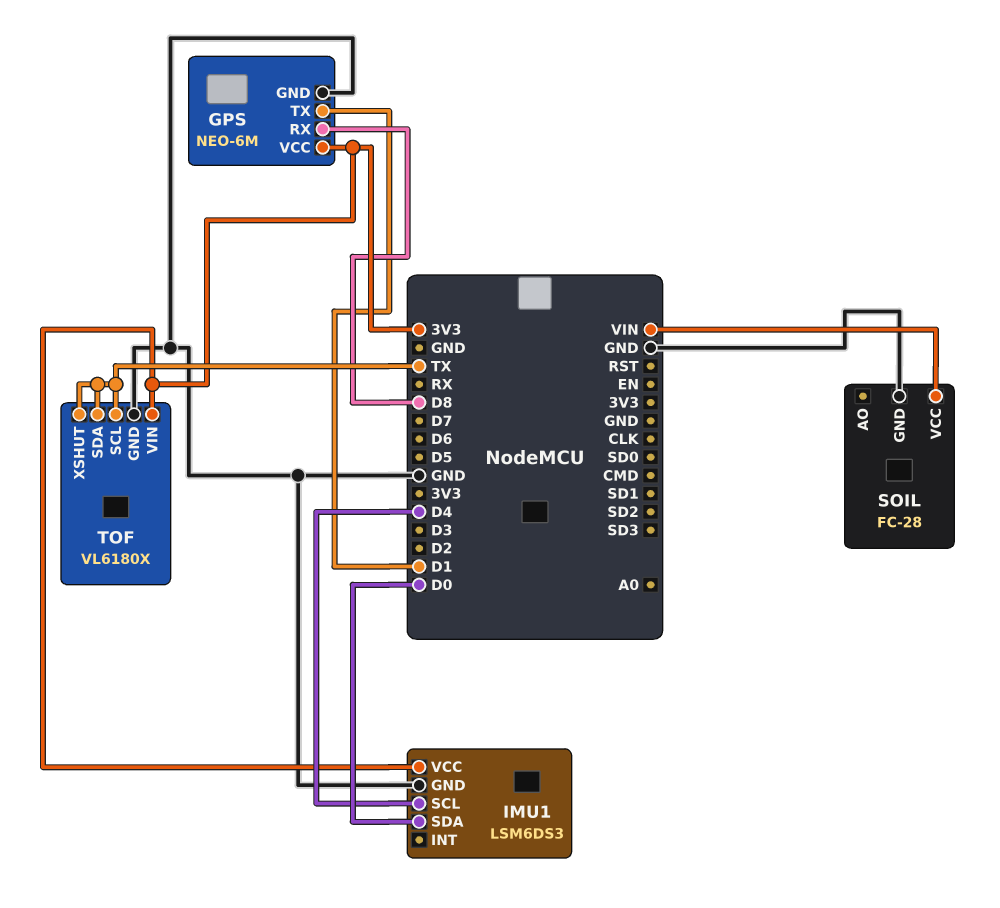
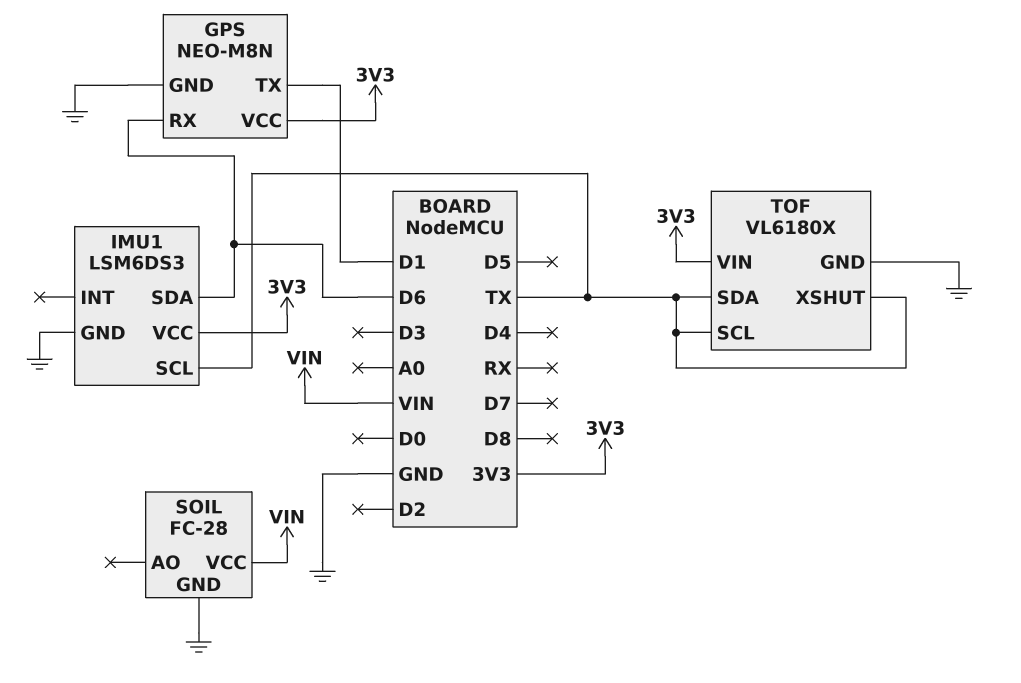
GPS: NEO-6M -> NEO-M8N
GPS pin RX: D8 -> D6
IMU1 pin SCL: D4 -> TX
IMU1 pin SDA: D0 -> D6

